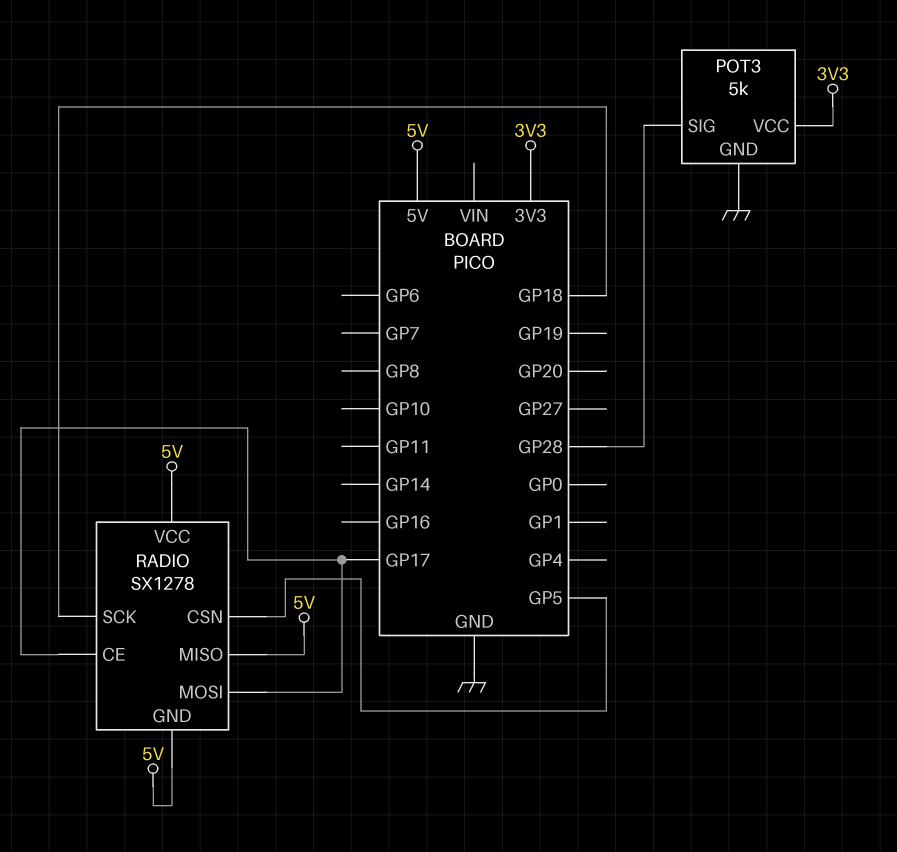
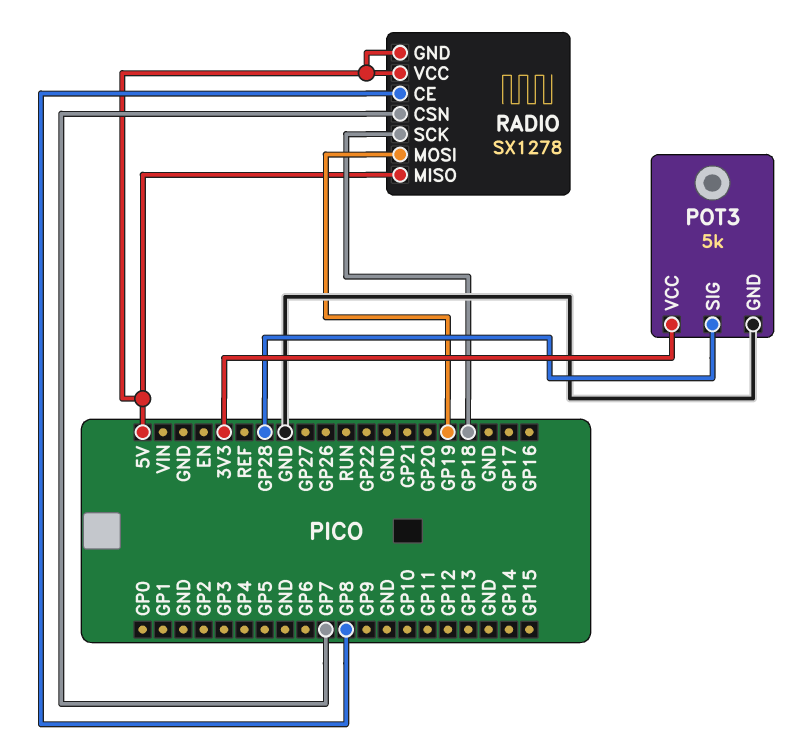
RADIO pin CE: GP17 -> GP8
RADIO pin CSN: GP5 -> GP7
RADIO pin MOSI: GP17 -> GP19

